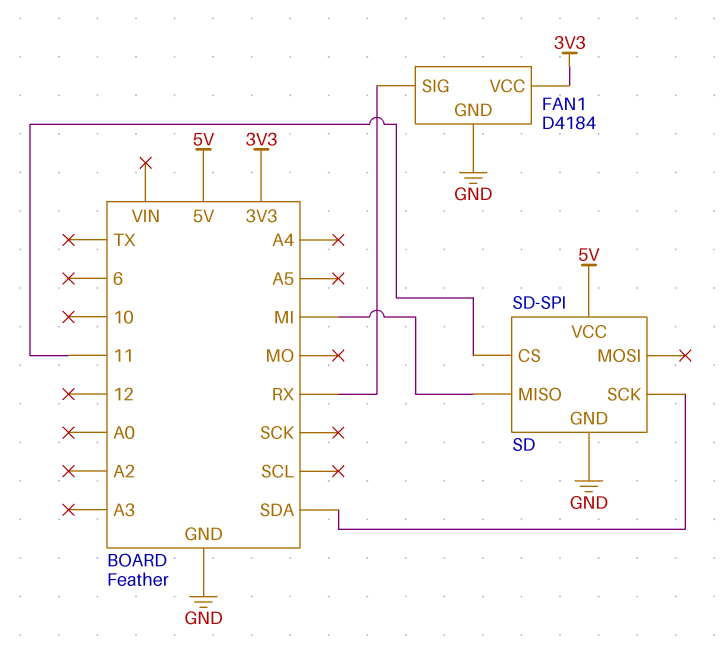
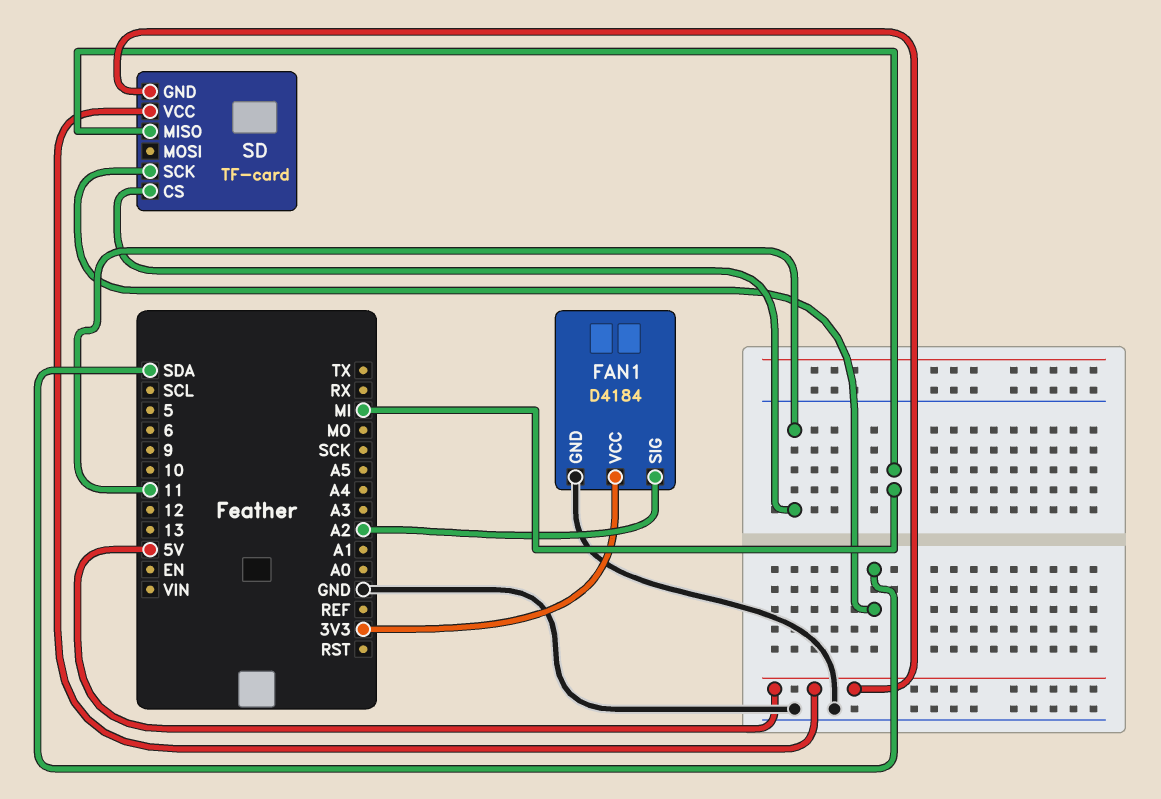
FAN1 pin SIG: RX -> A2
SD: SD-SPI -> TF-card
SD pin GND: GND -> 5V

